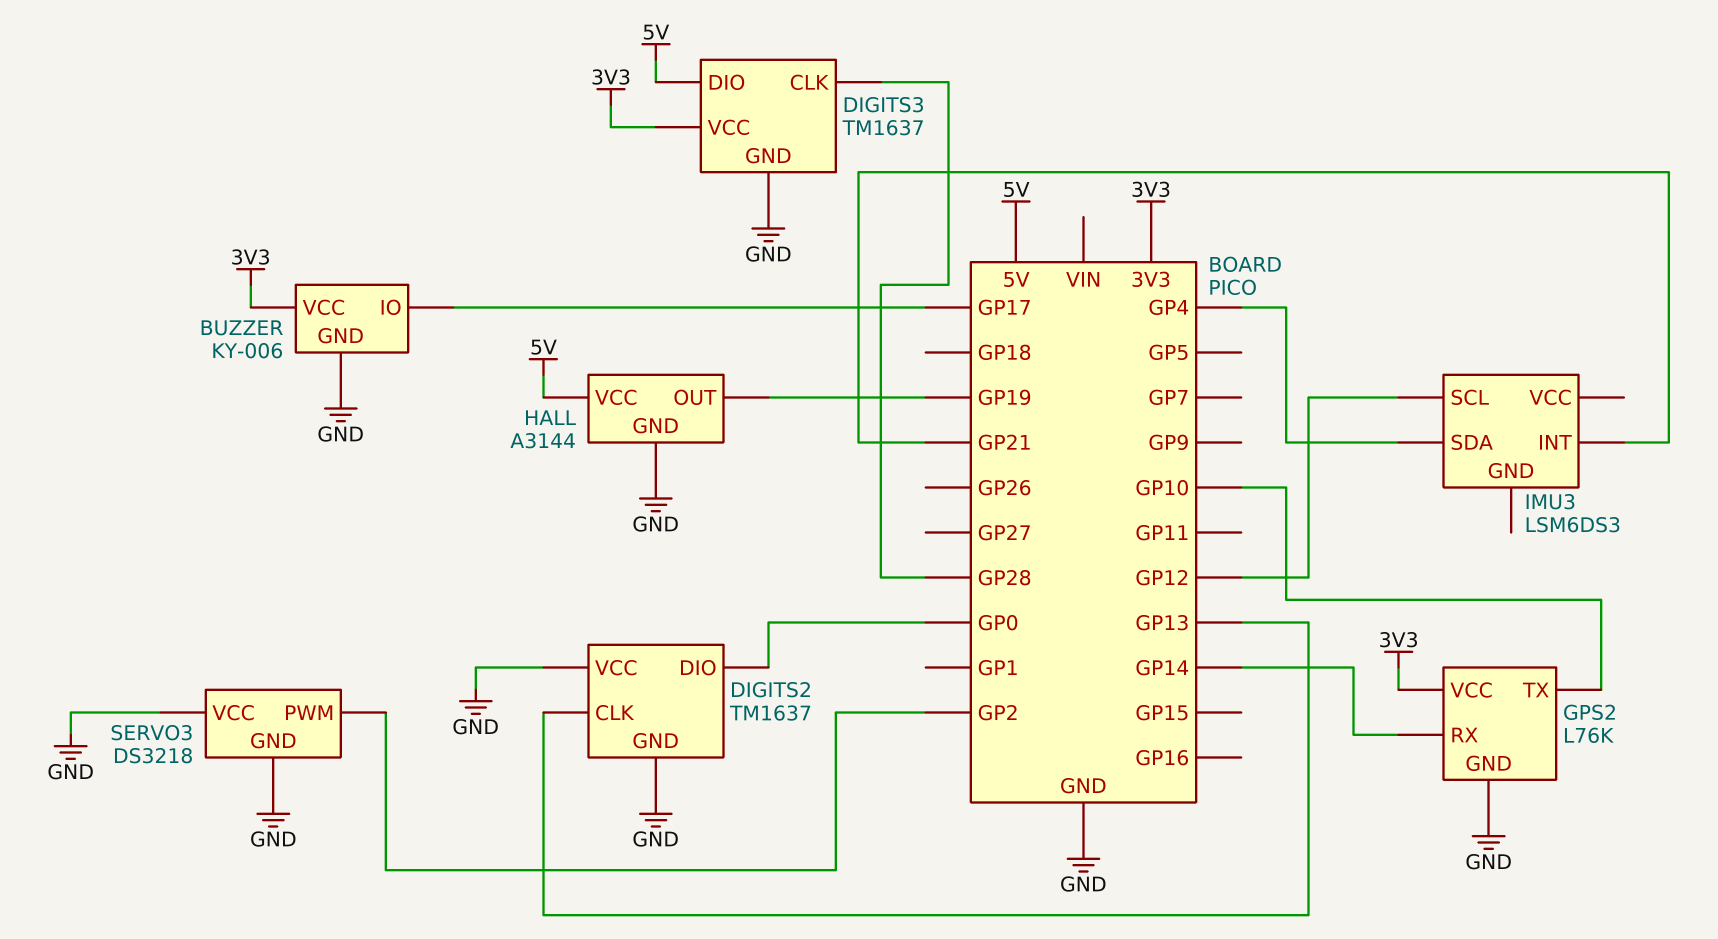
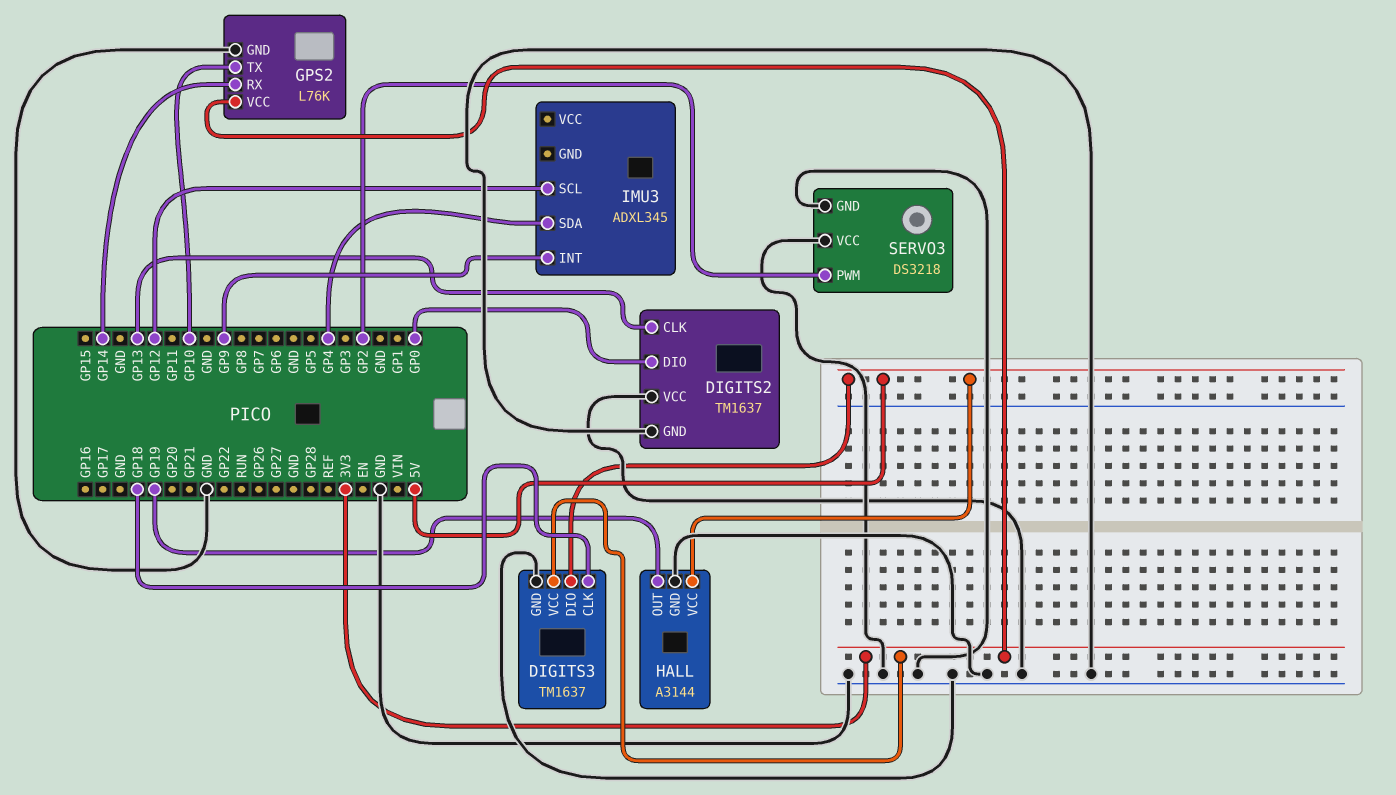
BUZZER: KY-006 -> none
BUZZER pin GND: GND -> none
BUZZER pin IO: GP17 -> none
BUZZER pin VCC: 3V3 -> none
DIGITS3 pin CLK: GP28 -> GP18
IMU3: LSM6DS3 -> ADXL345
IMU3 pin INT: GP21 -> GP9

